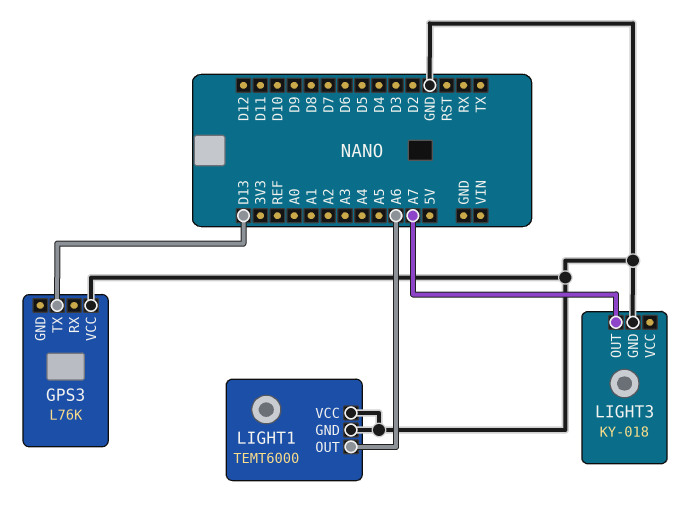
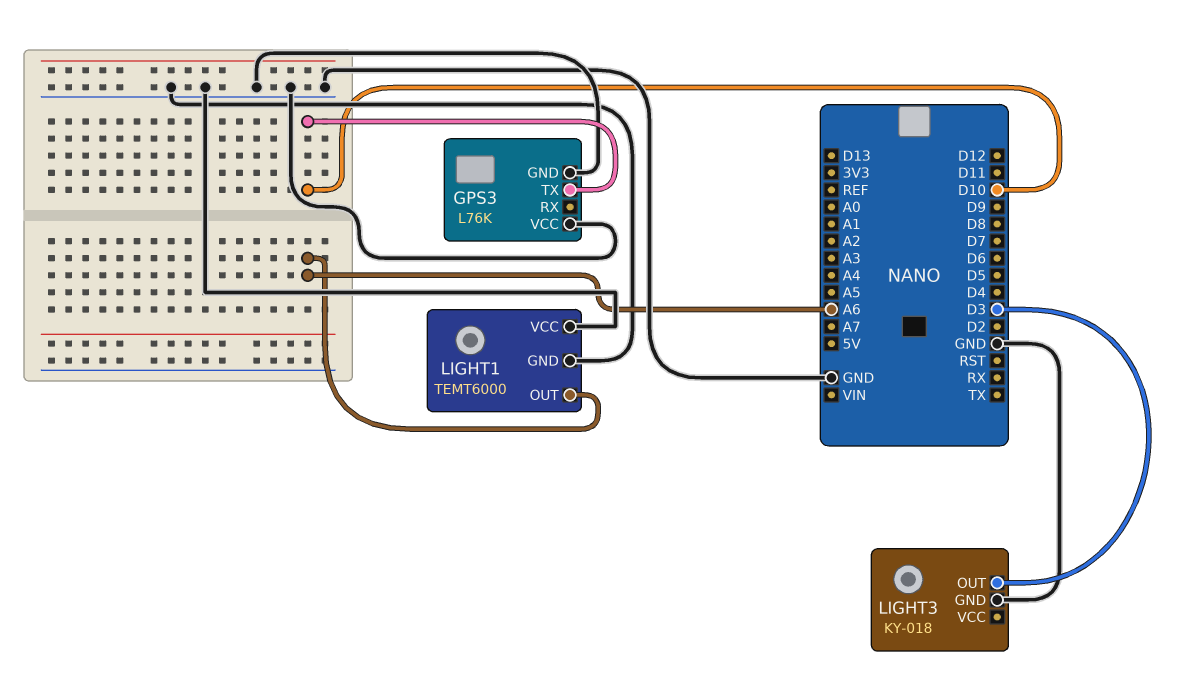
GPS3 pin GND: none -> GND
GPS3 pin TX: D13 -> D10
LIGHT3 pin OUT: A7 -> D3

